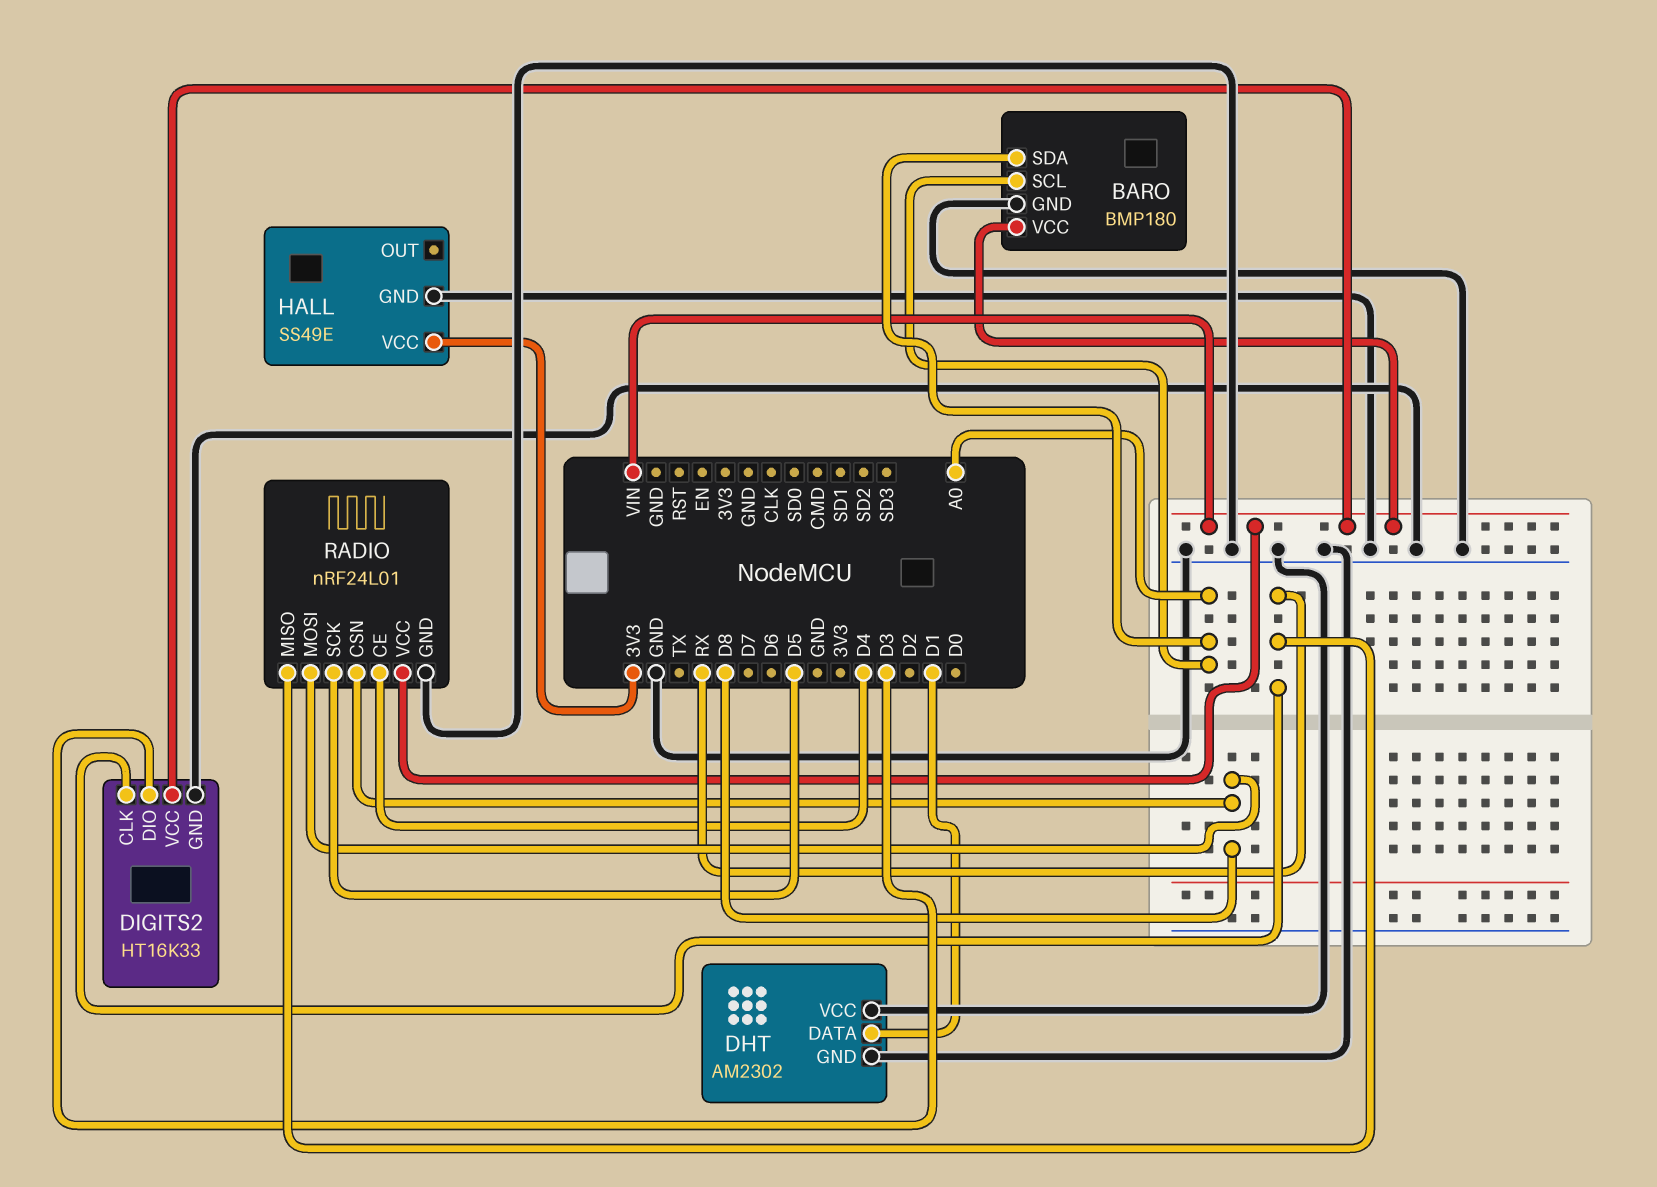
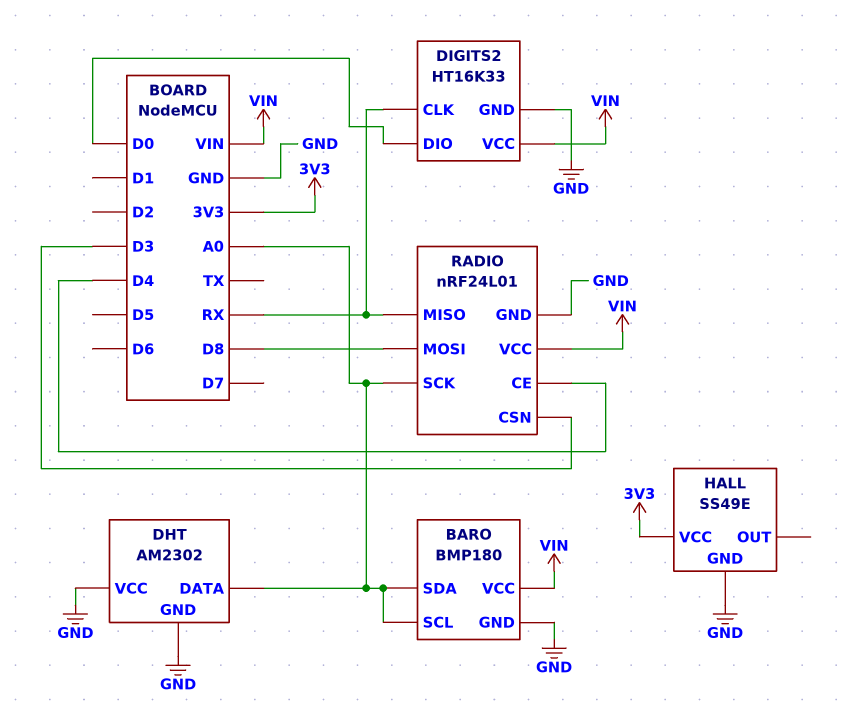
DHT pin DATA: D1 -> A0
DIGITS2 pin DIO: D3 -> D0
RADIO pin CSN: D8 -> D3
RADIO pin SCK: D5 -> A0

